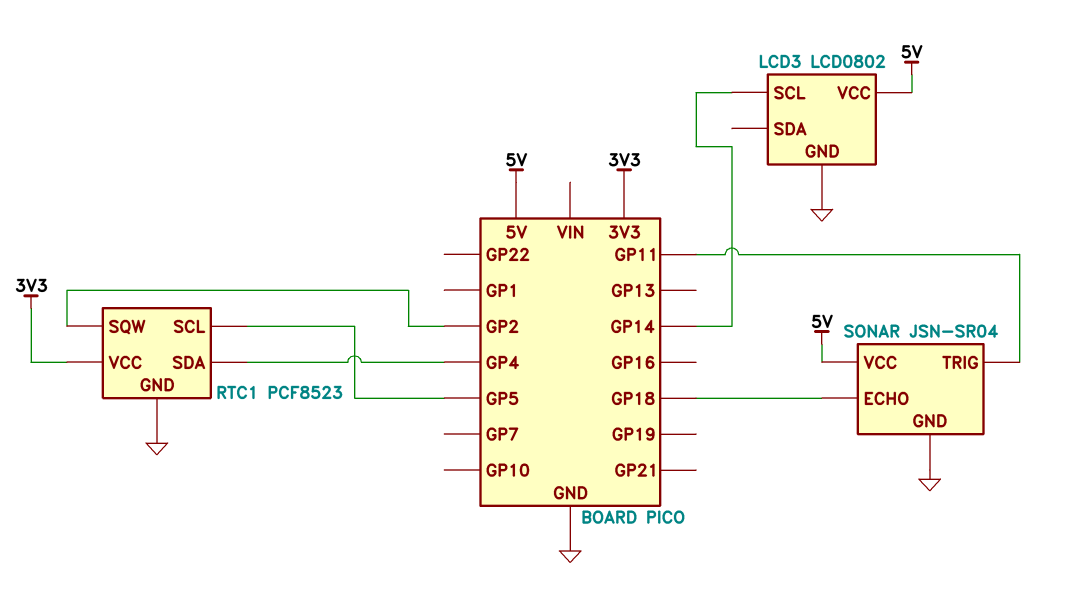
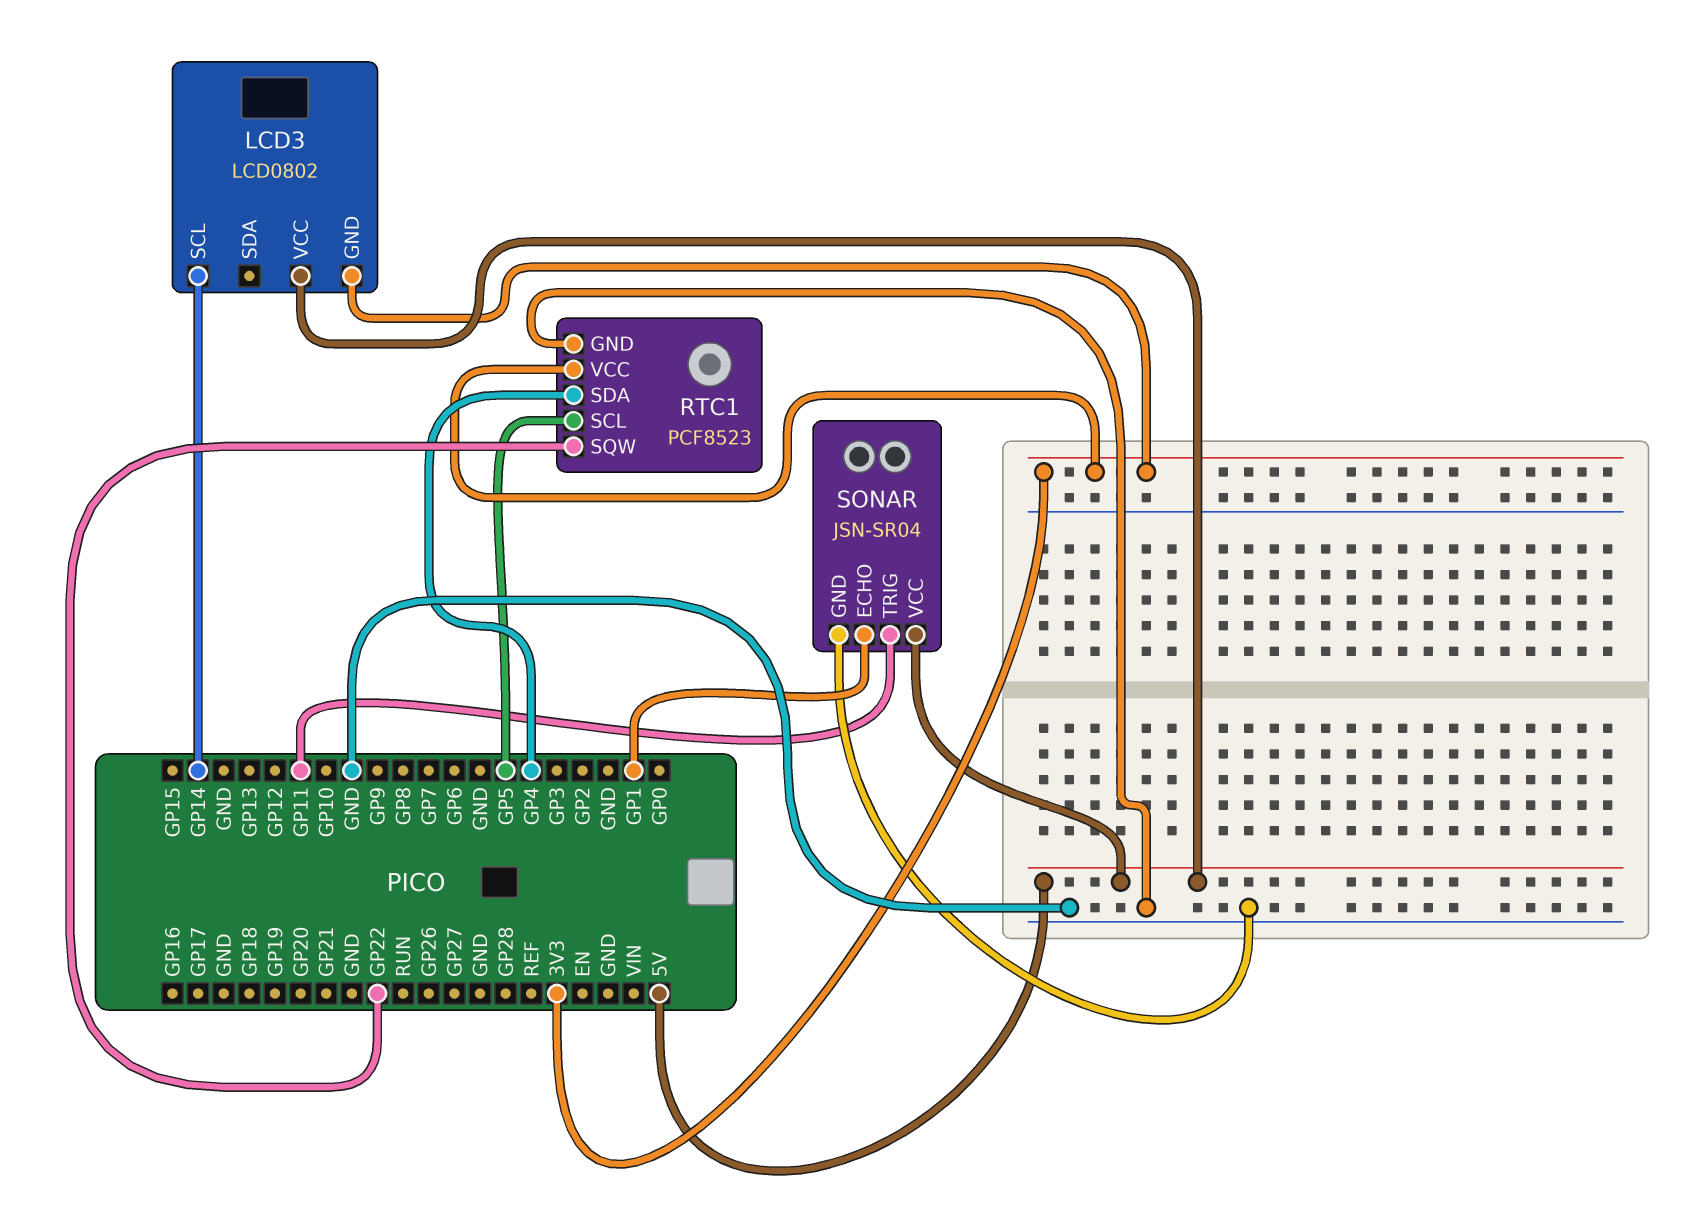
LCD3 pin GND: GND -> 3V3
RTC1 pin SQW: GP2 -> GP22
SONAR pin ECHO: GP18 -> GP1

